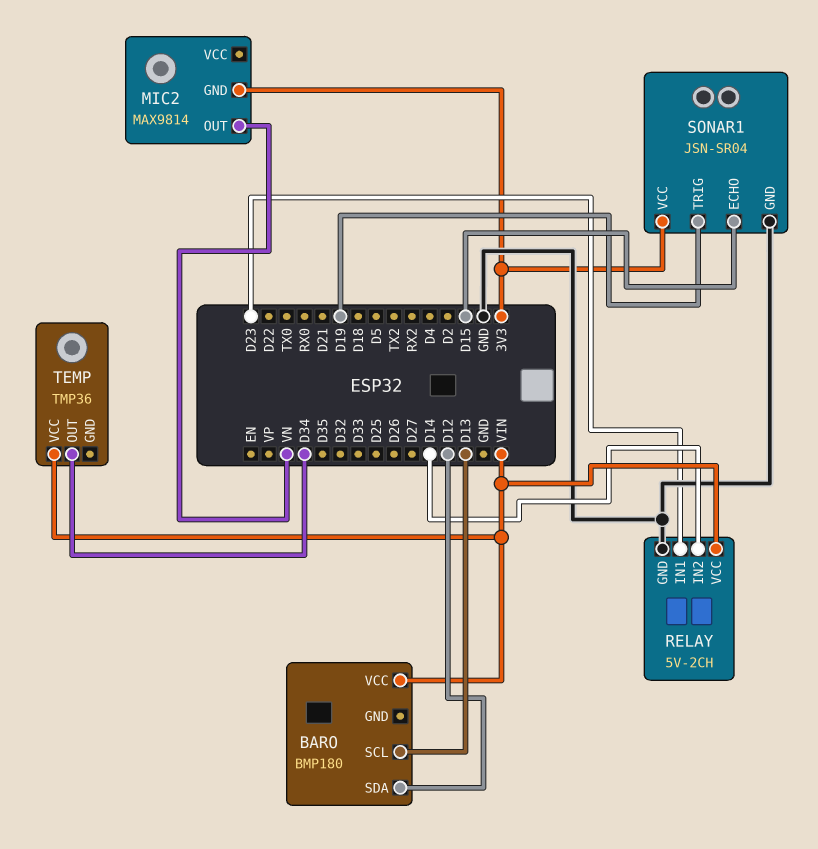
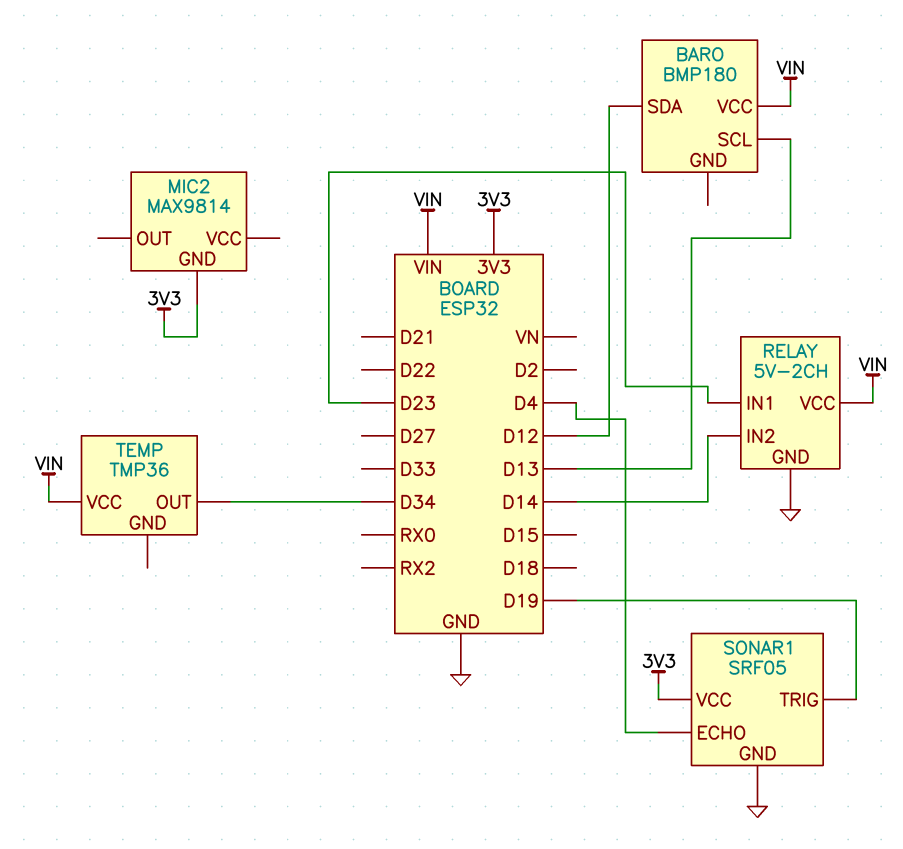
MIC2 pin OUT: VN -> none
SONAR1: JSN-SR04 -> SRF05
SONAR1 pin ECHO: D15 -> D4

